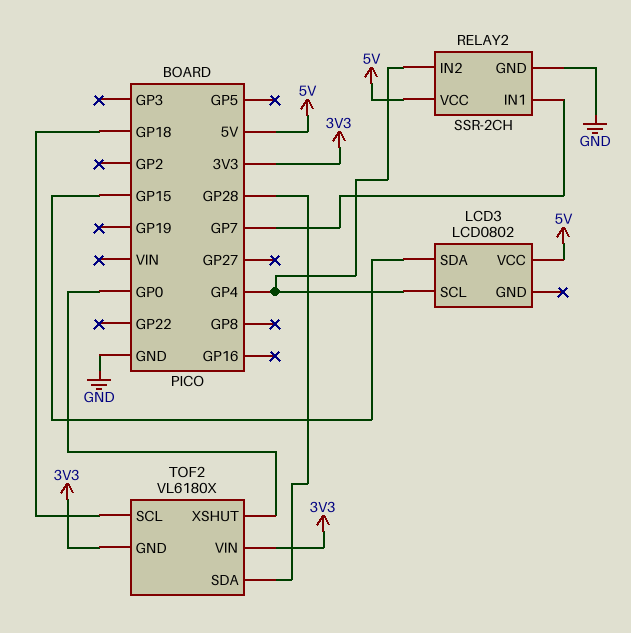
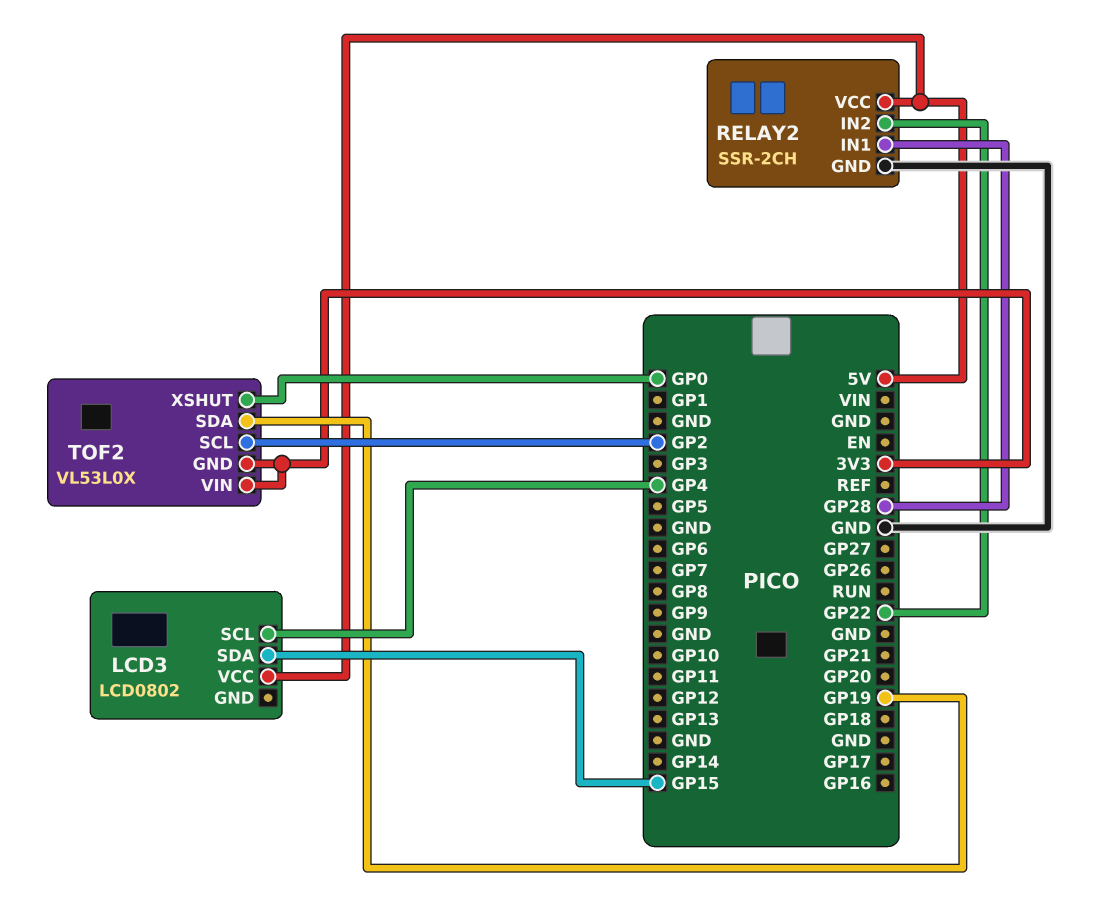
RELAY2 pin IN1: GP7 -> GP28
RELAY2 pin IN2: GP4 -> GP22
TOF2: VL6180X -> VL53L0X
TOF2 pin SCL: GP18 -> GP2
TOF2 pin SDA: GP28 -> GP19

